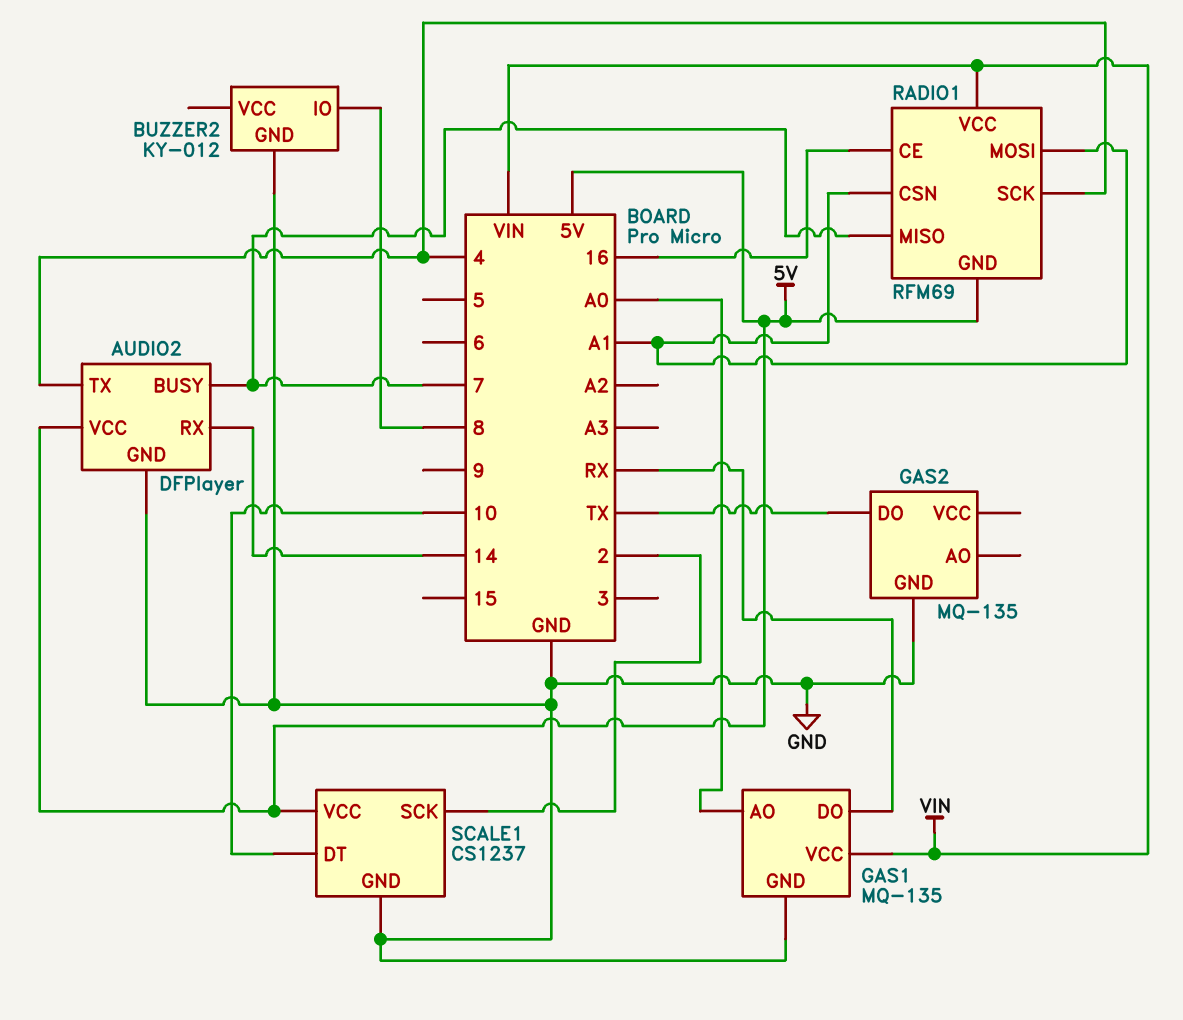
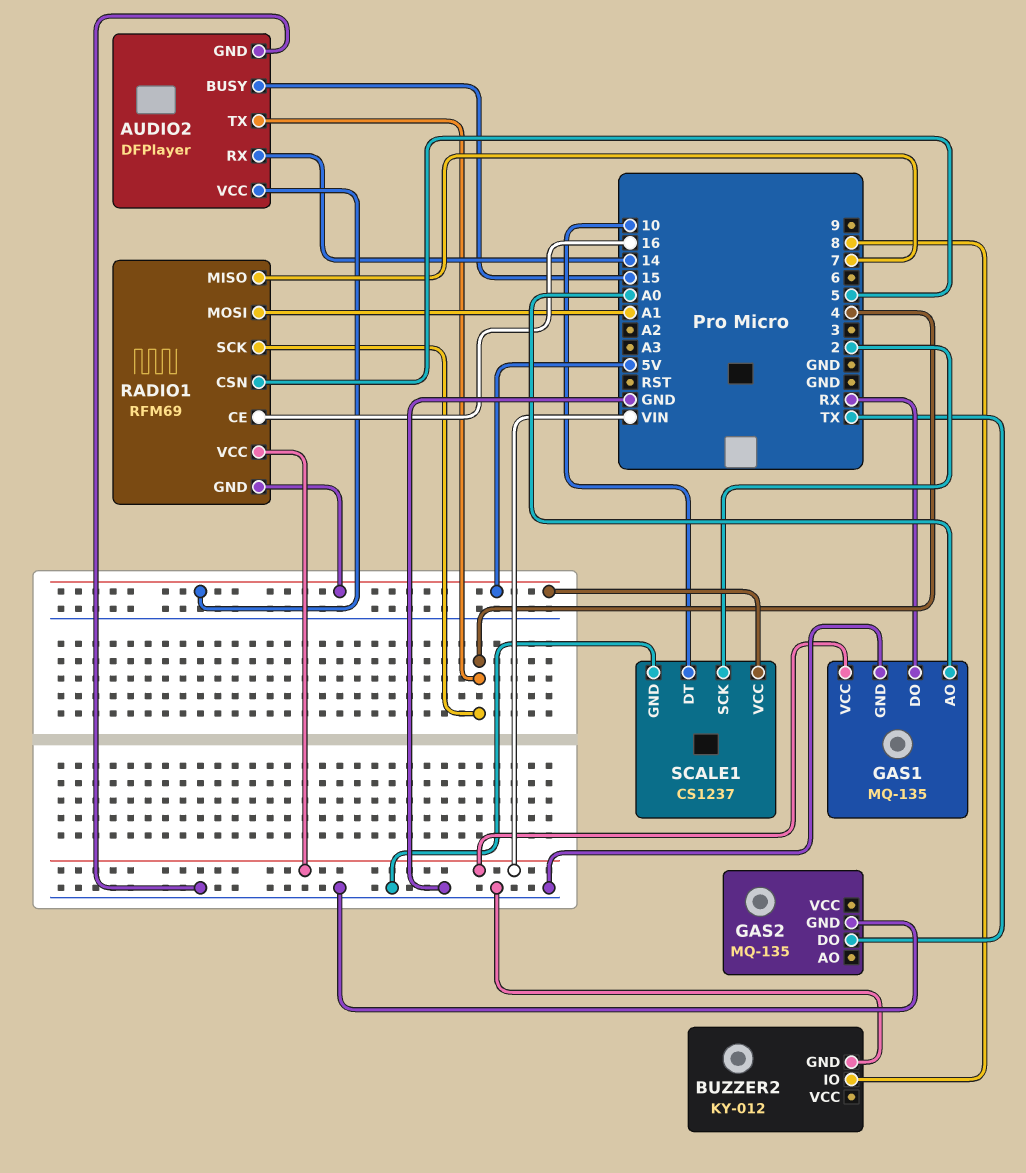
AUDIO2 pin BUSY: 7 -> 15
RADIO1 pin CSN: A1 -> 5

